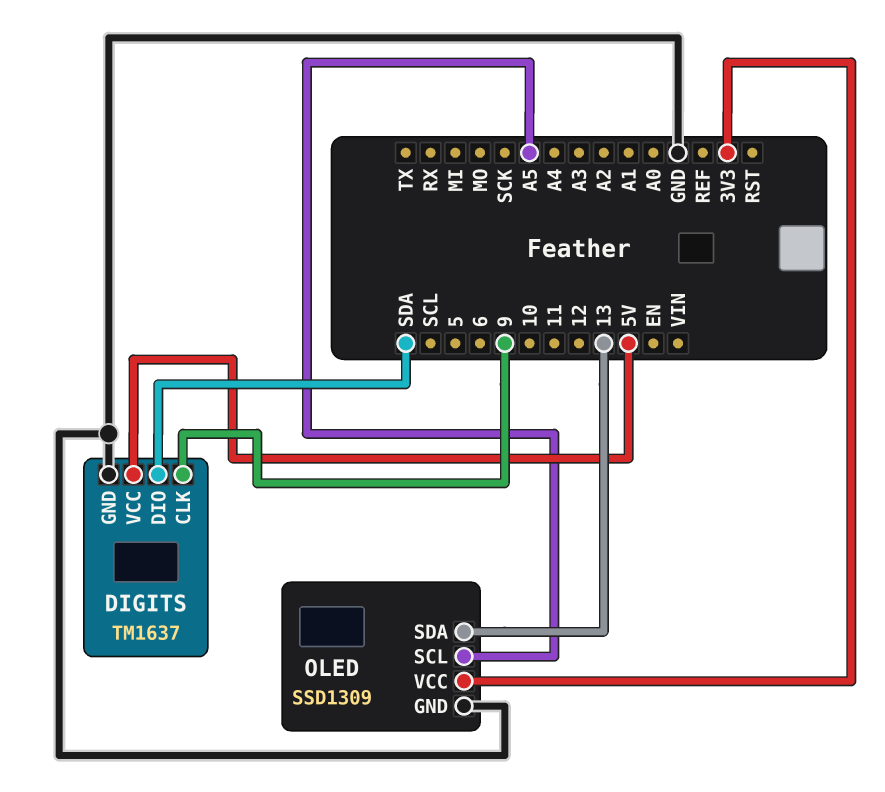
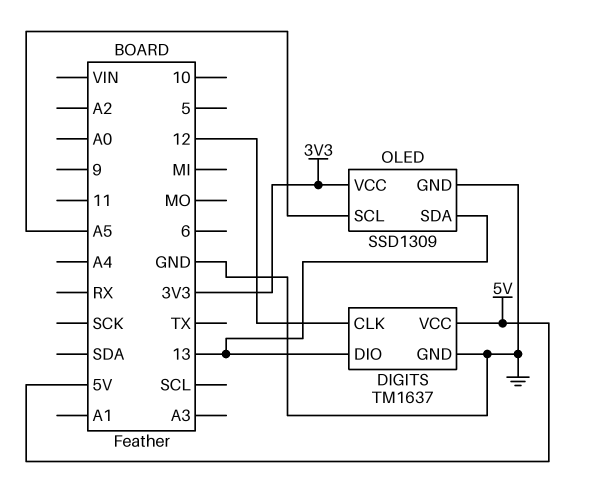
DIGITS pin CLK: 9 -> 12
DIGITS pin DIO: SDA -> 13

